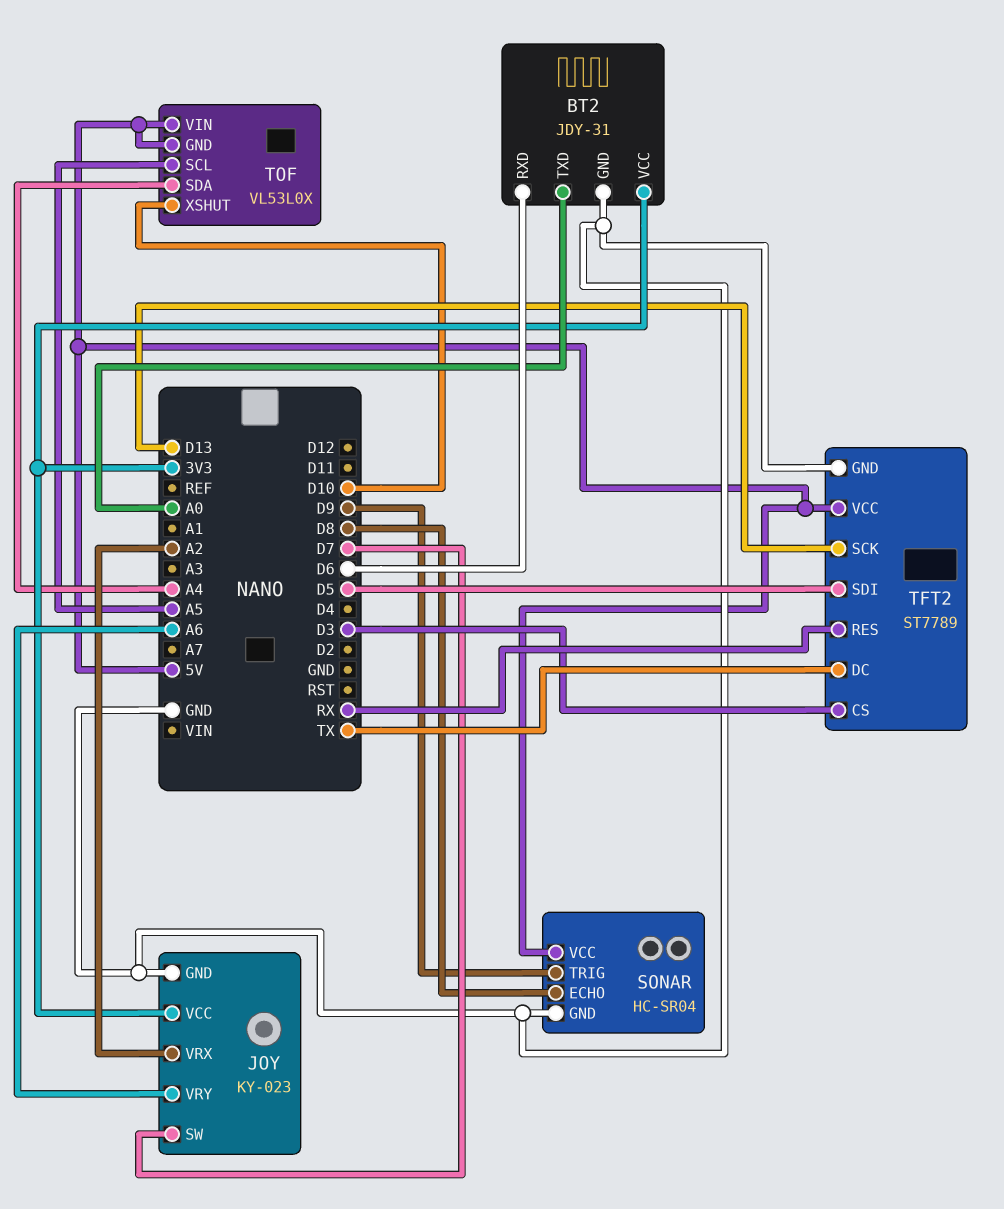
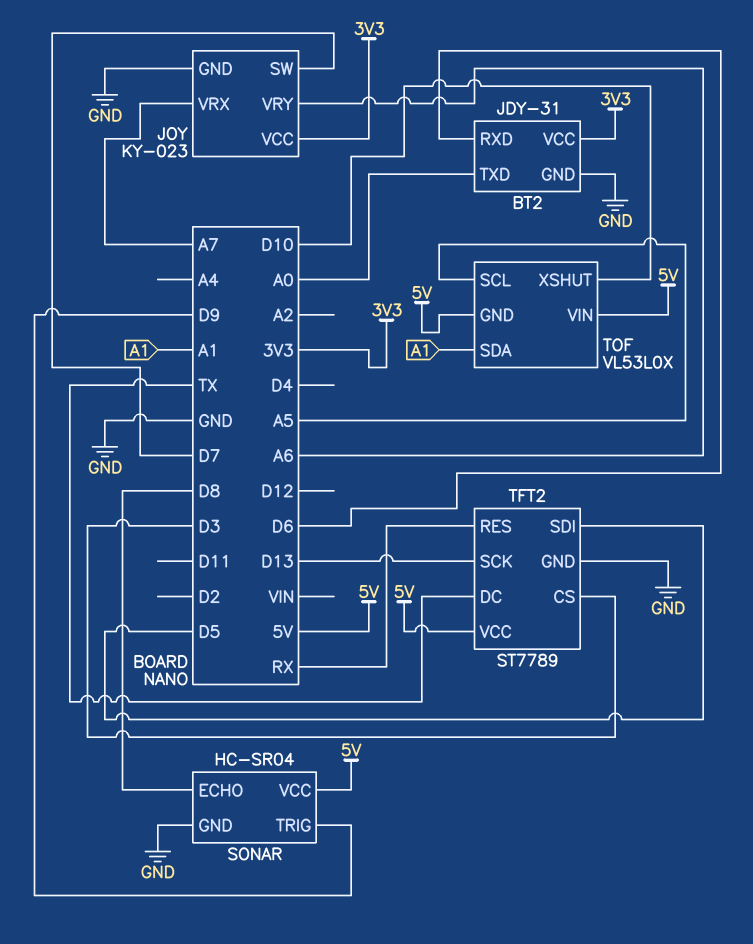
JOY pin VRX: A2 -> A7
TOF pin SDA: A4 -> A1

